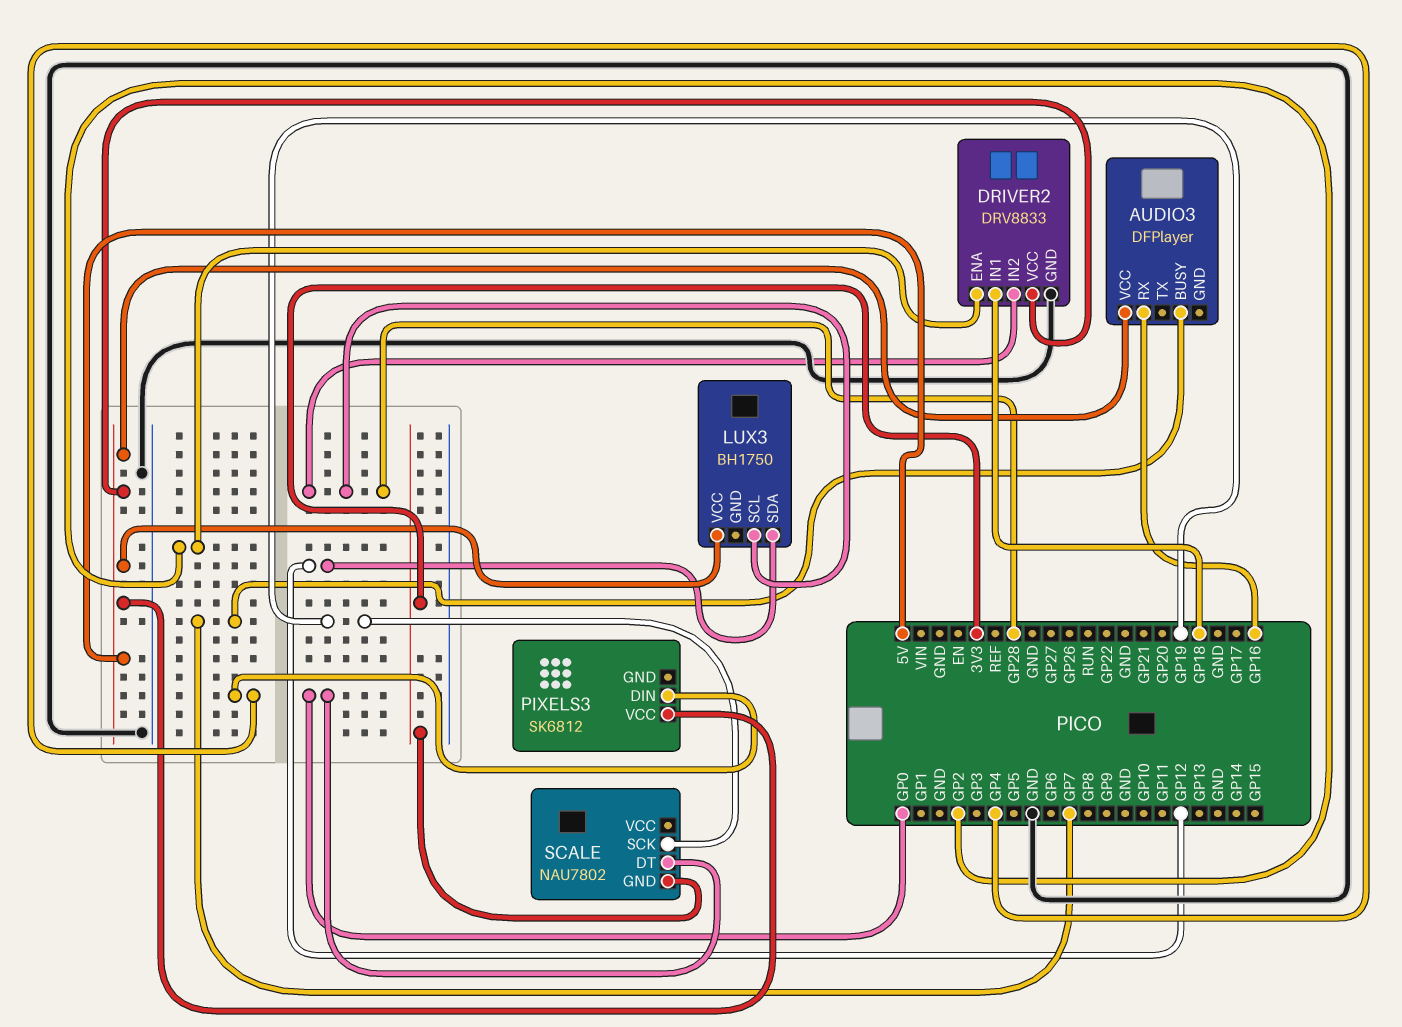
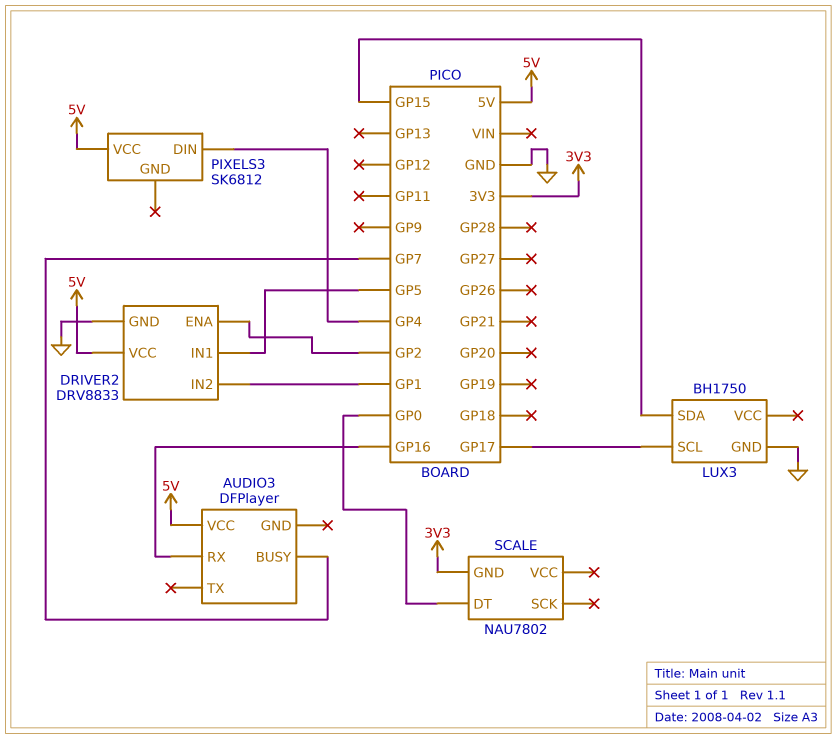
DRIVER2 pin IN1: GP18 -> GP5
DRIVER2 pin IN2: GP28 -> GP1
LUX3 pin GND: none -> GND
LUX3 pin SCL: GP28 -> GP17
LUX3 pin SDA: GP12 -> GP15
LUX3 pin VCC: 5V -> none
SCALE pin SCK: GP19 -> none

